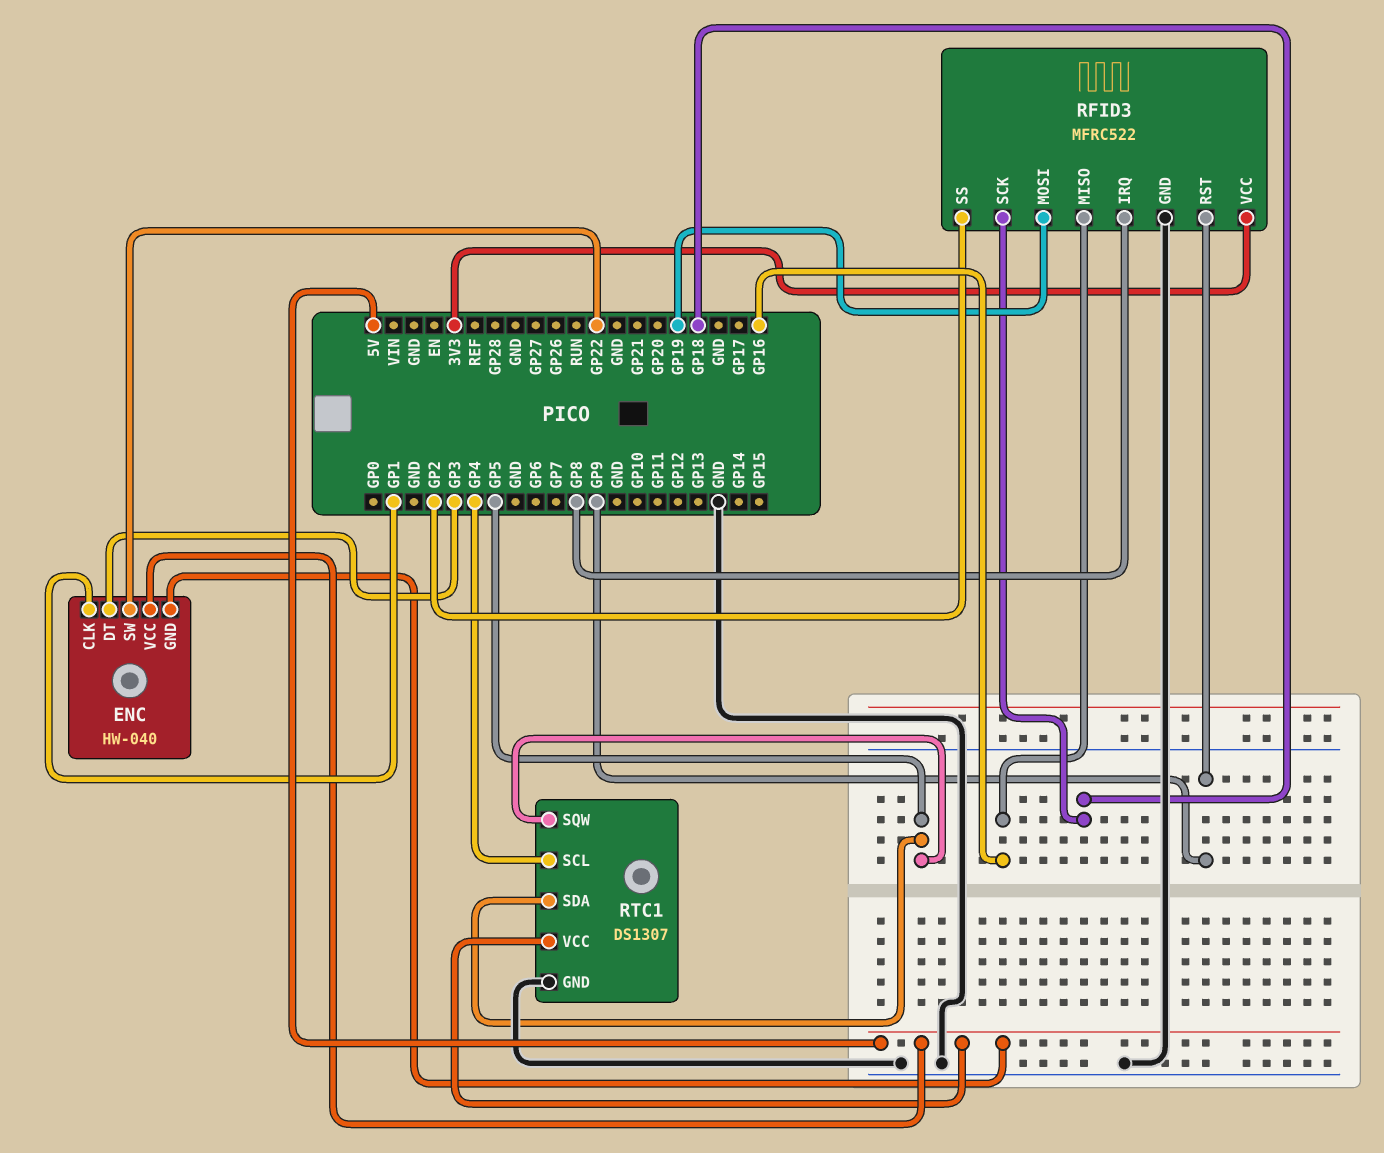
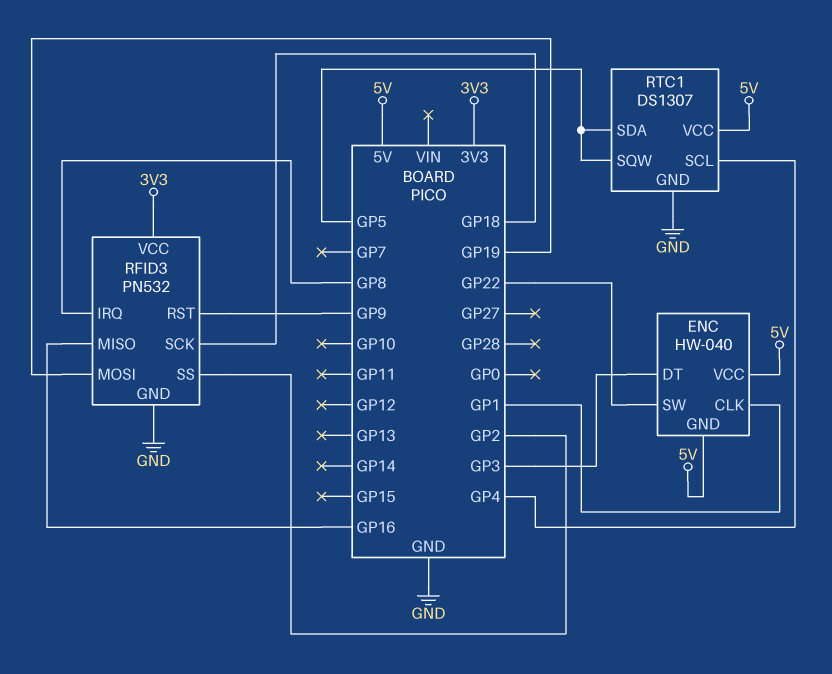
RFID3: MFRC522 -> PN532

